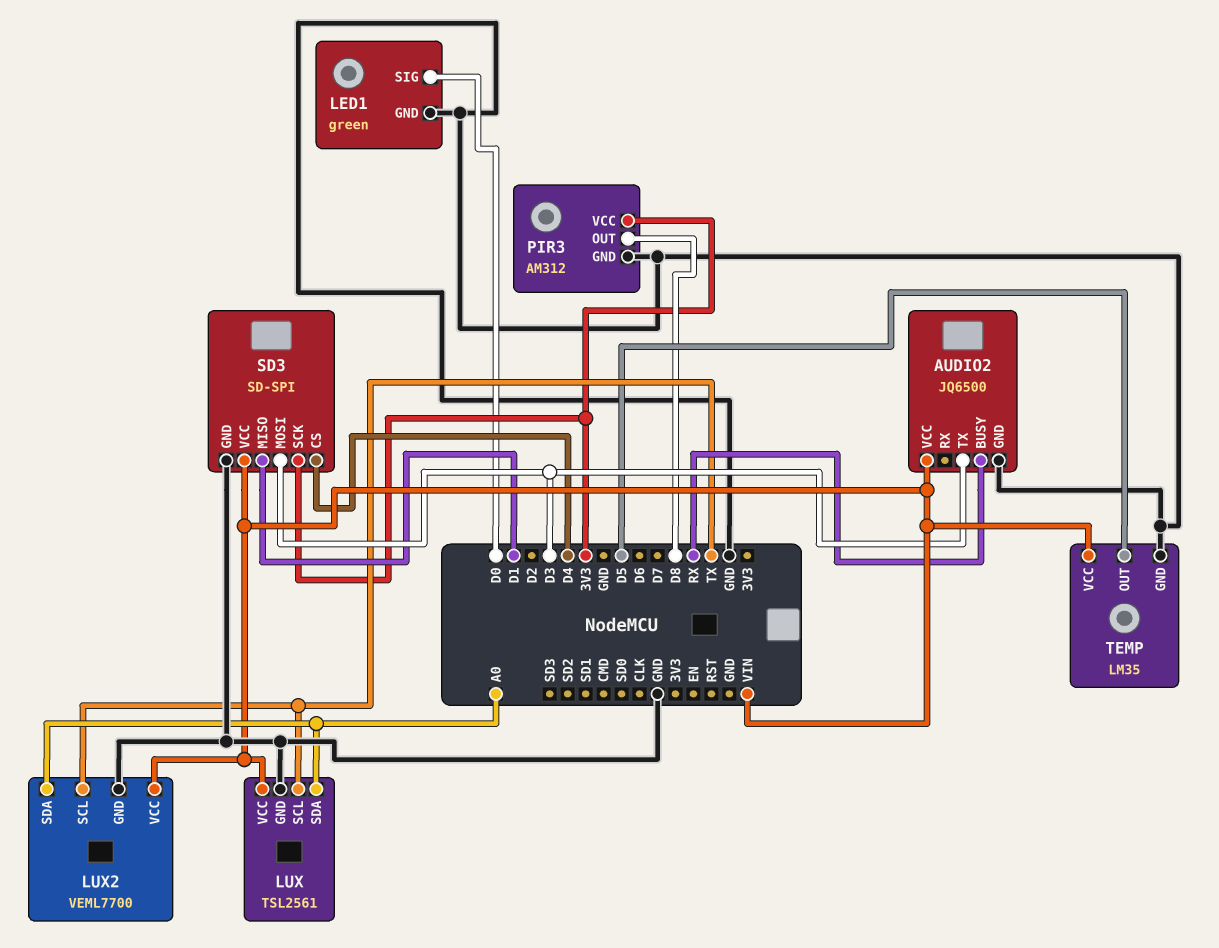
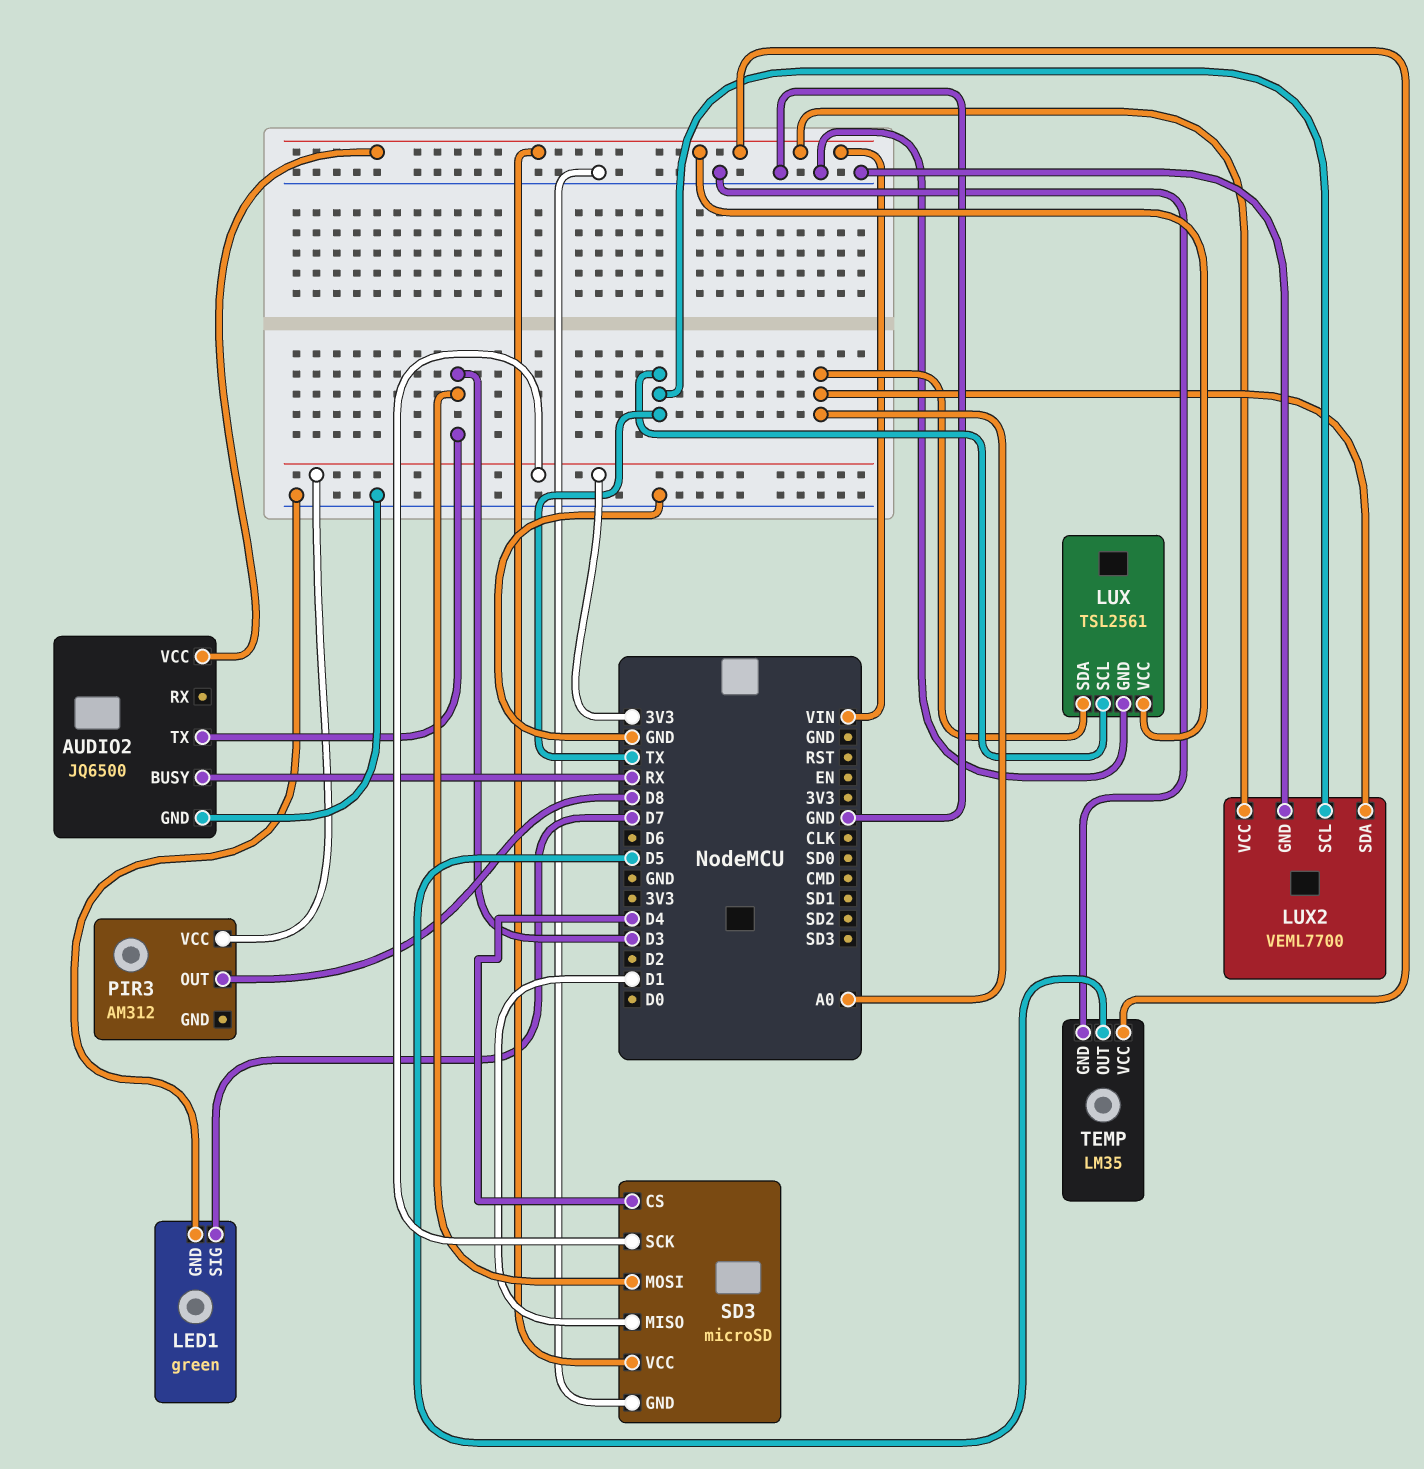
LED1 pin SIG: D0 -> D7
PIR3 pin GND: GND -> none
SD3: SD-SPI -> microSD

